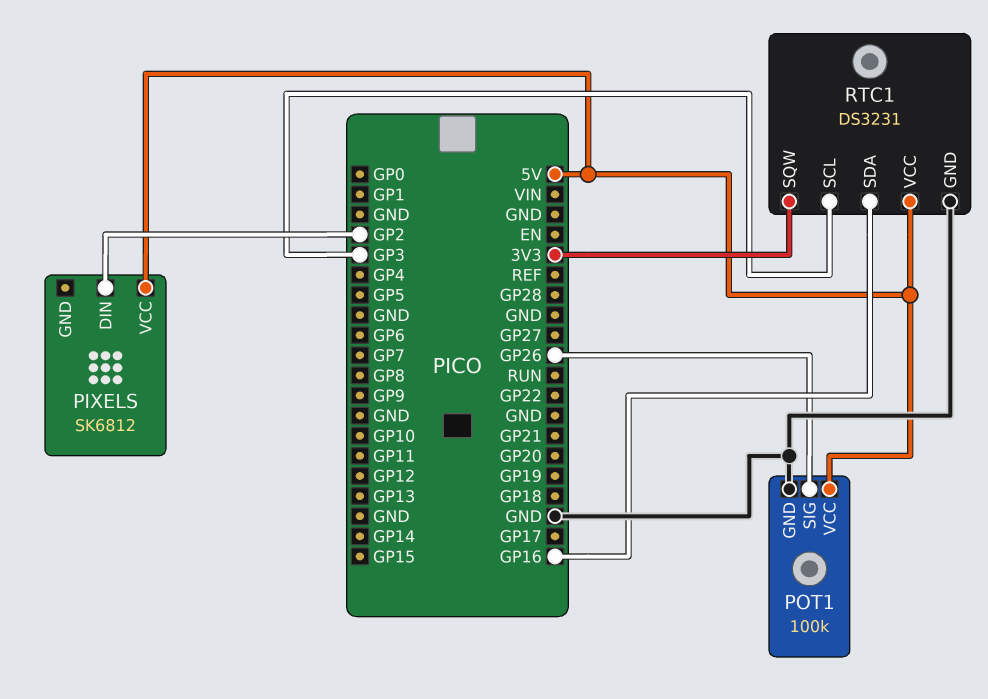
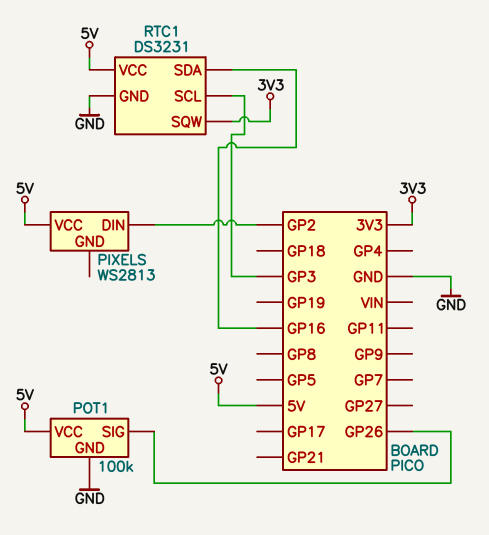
PIXELS: SK6812 -> WS2813

